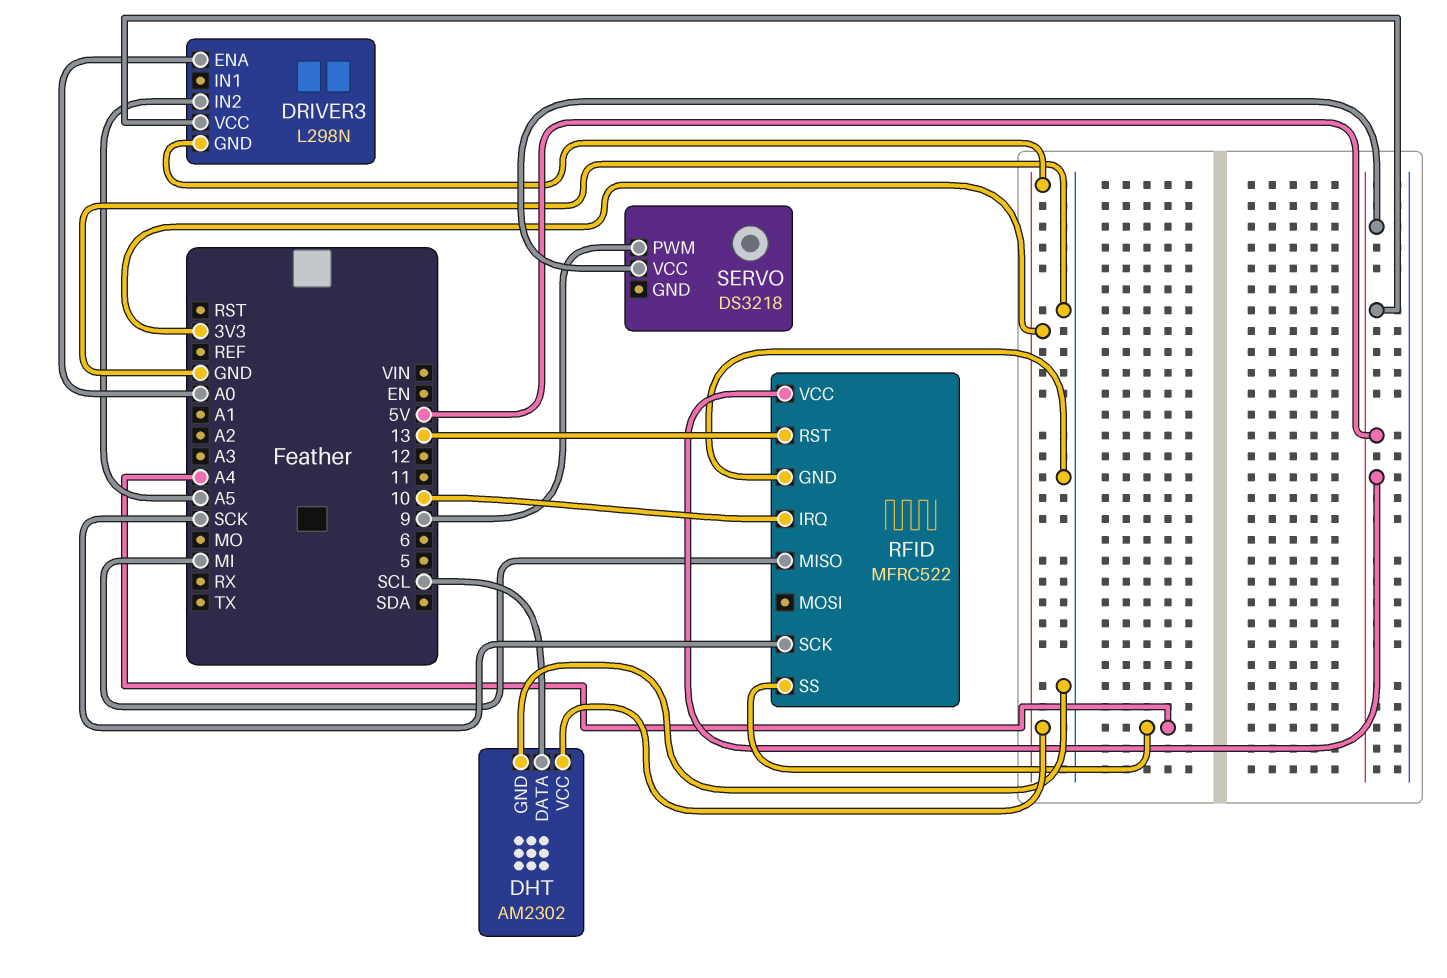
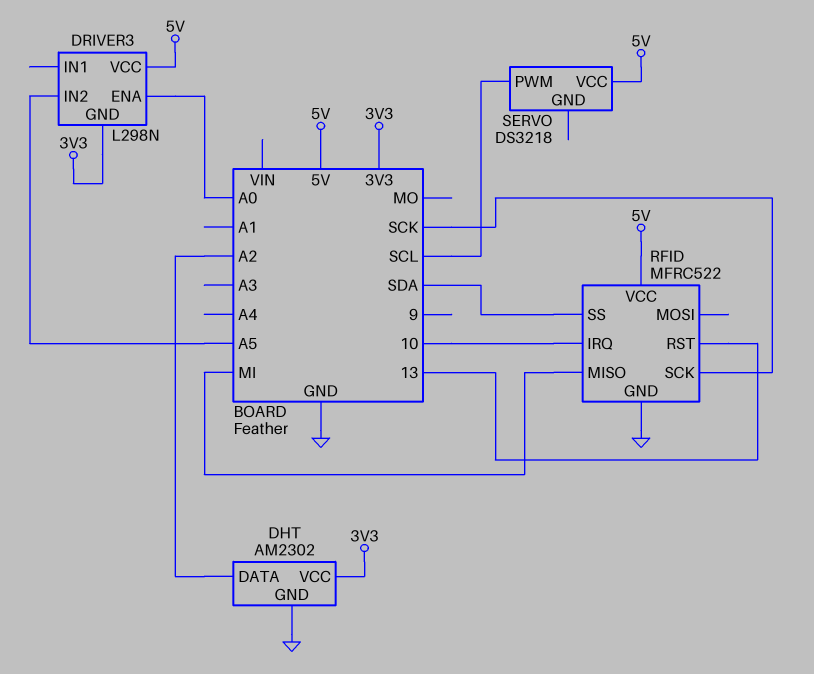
DHT pin DATA: SCL -> A2
RFID pin SS: A4 -> SDA
SERVO pin PWM: 9 -> SCL

